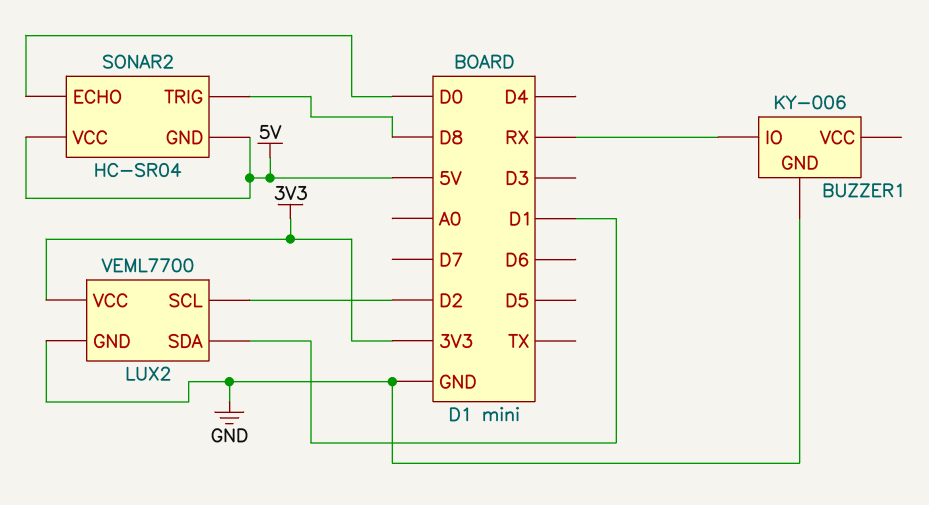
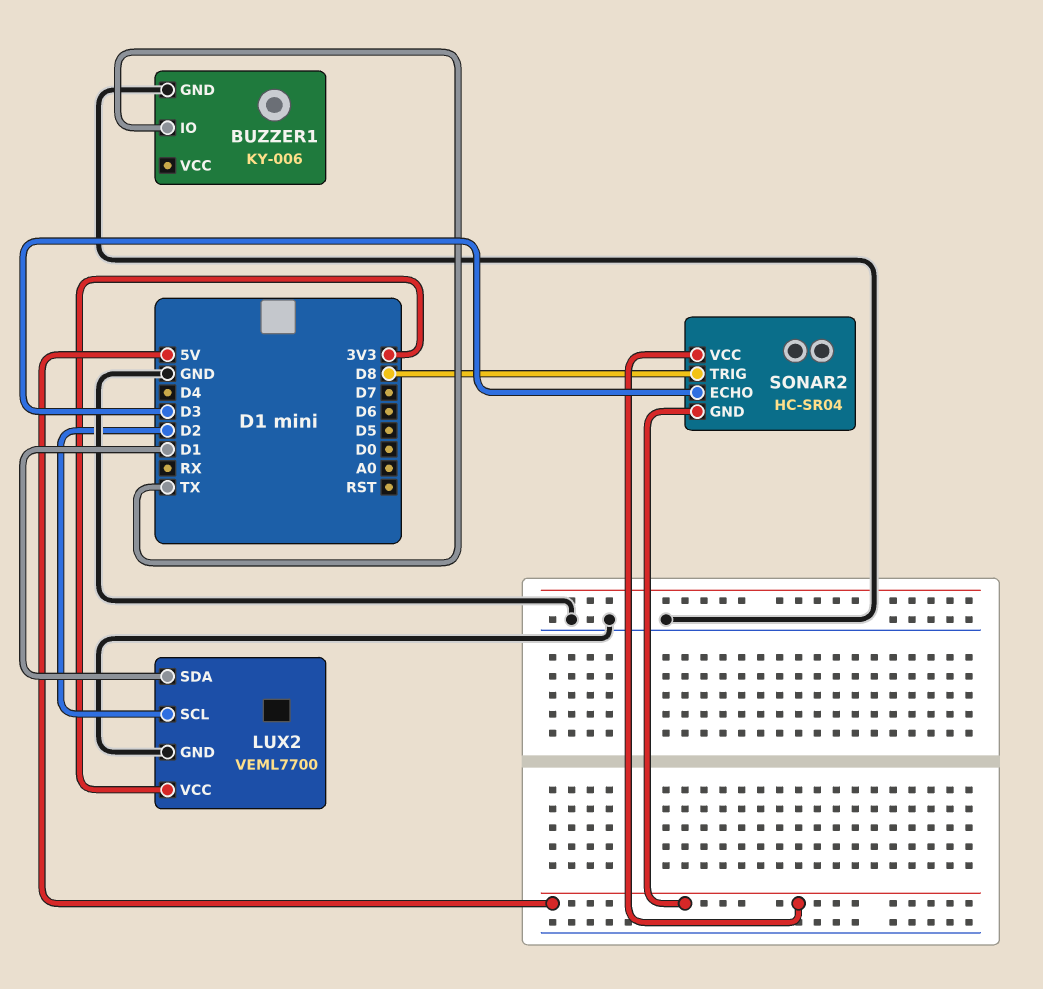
BUZZER1 pin IO: RX -> TX
SONAR2 pin ECHO: D0 -> D3

